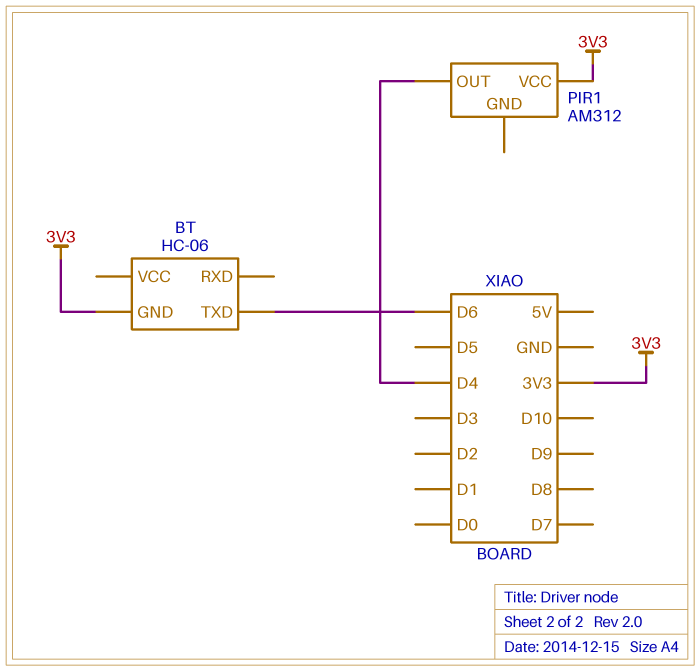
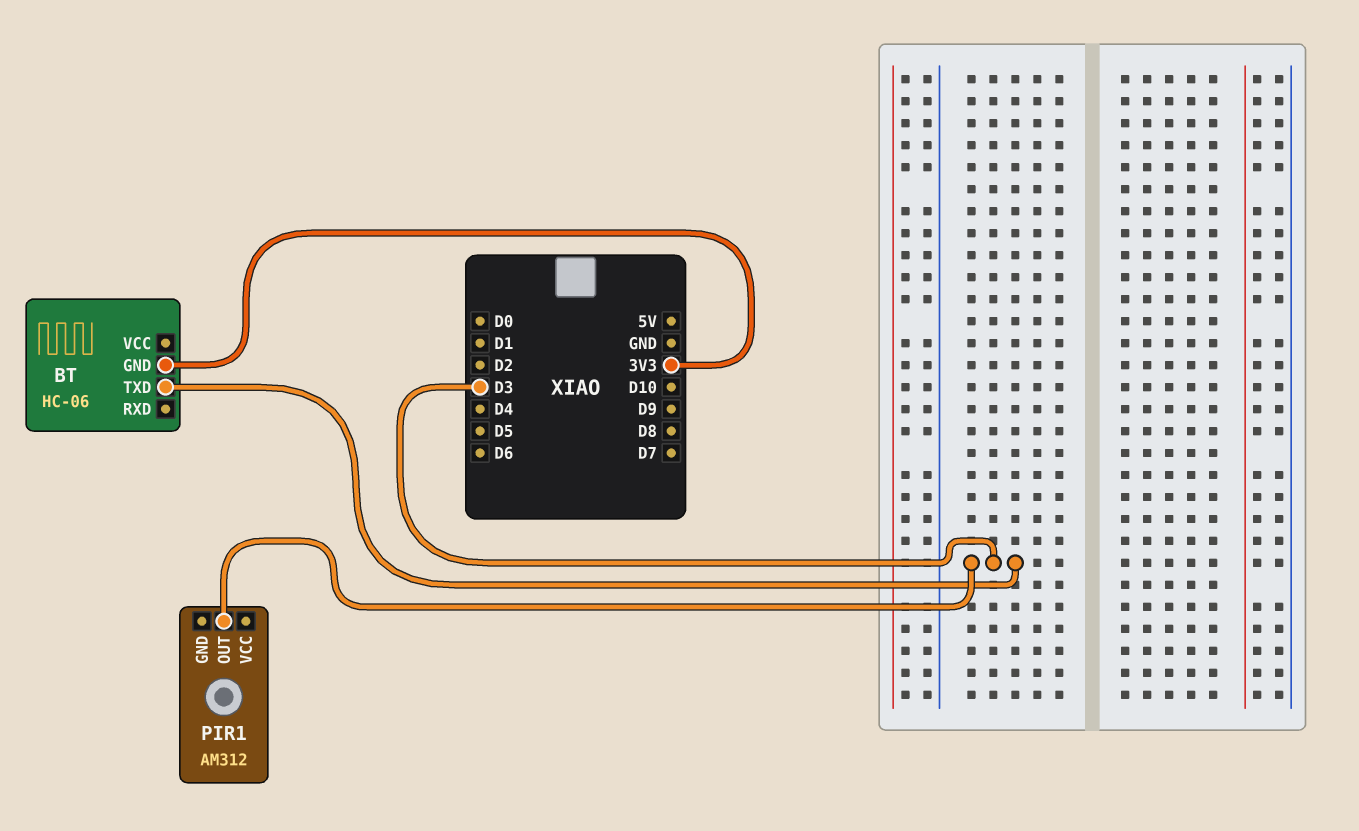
BT pin TXD: D6 -> D3
PIR1 pin OUT: D4 -> D3
PIR1 pin VCC: 3V3 -> none

